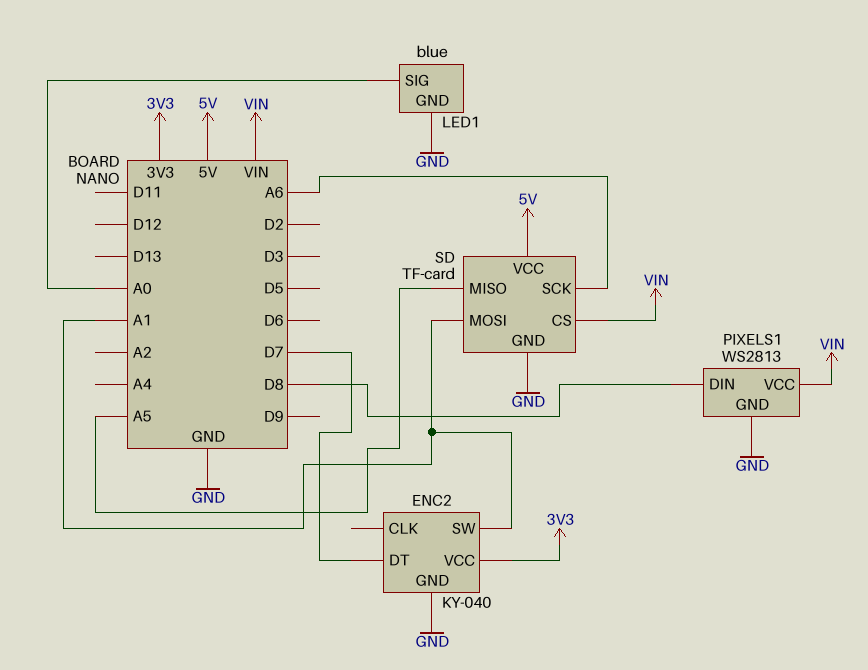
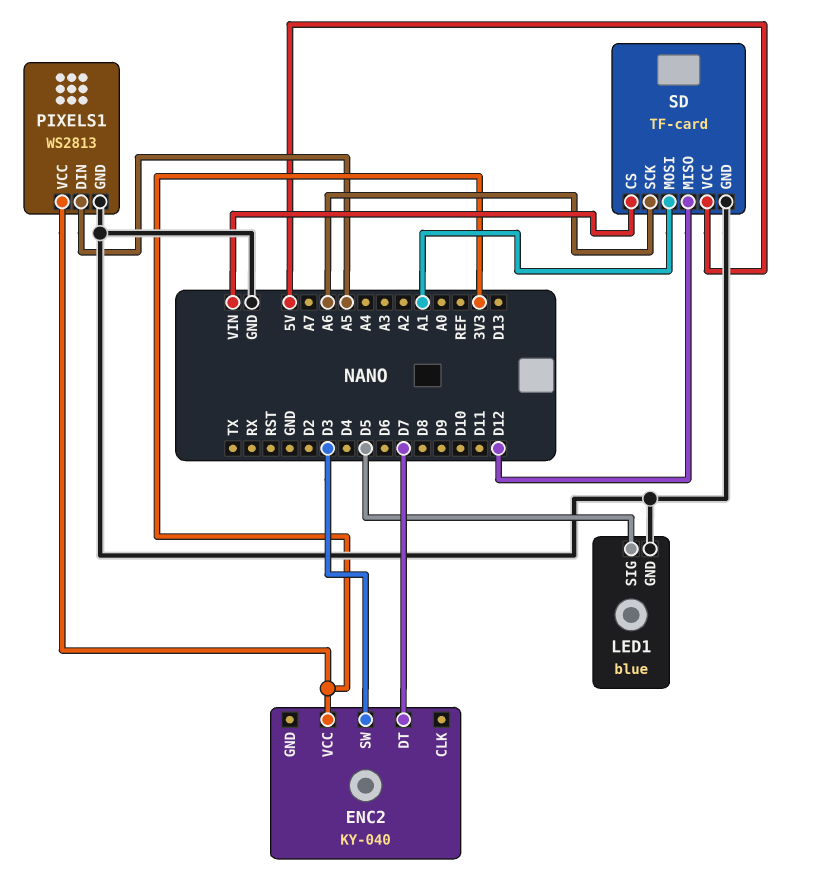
ENC2 pin GND: GND -> none
ENC2 pin SW: A1 -> D3
LED1 pin SIG: A0 -> D5
PIXELS1 pin DIN: D8 -> A5
PIXELS1 pin VCC: VIN -> 3V3
SD pin MISO: A5 -> D12

